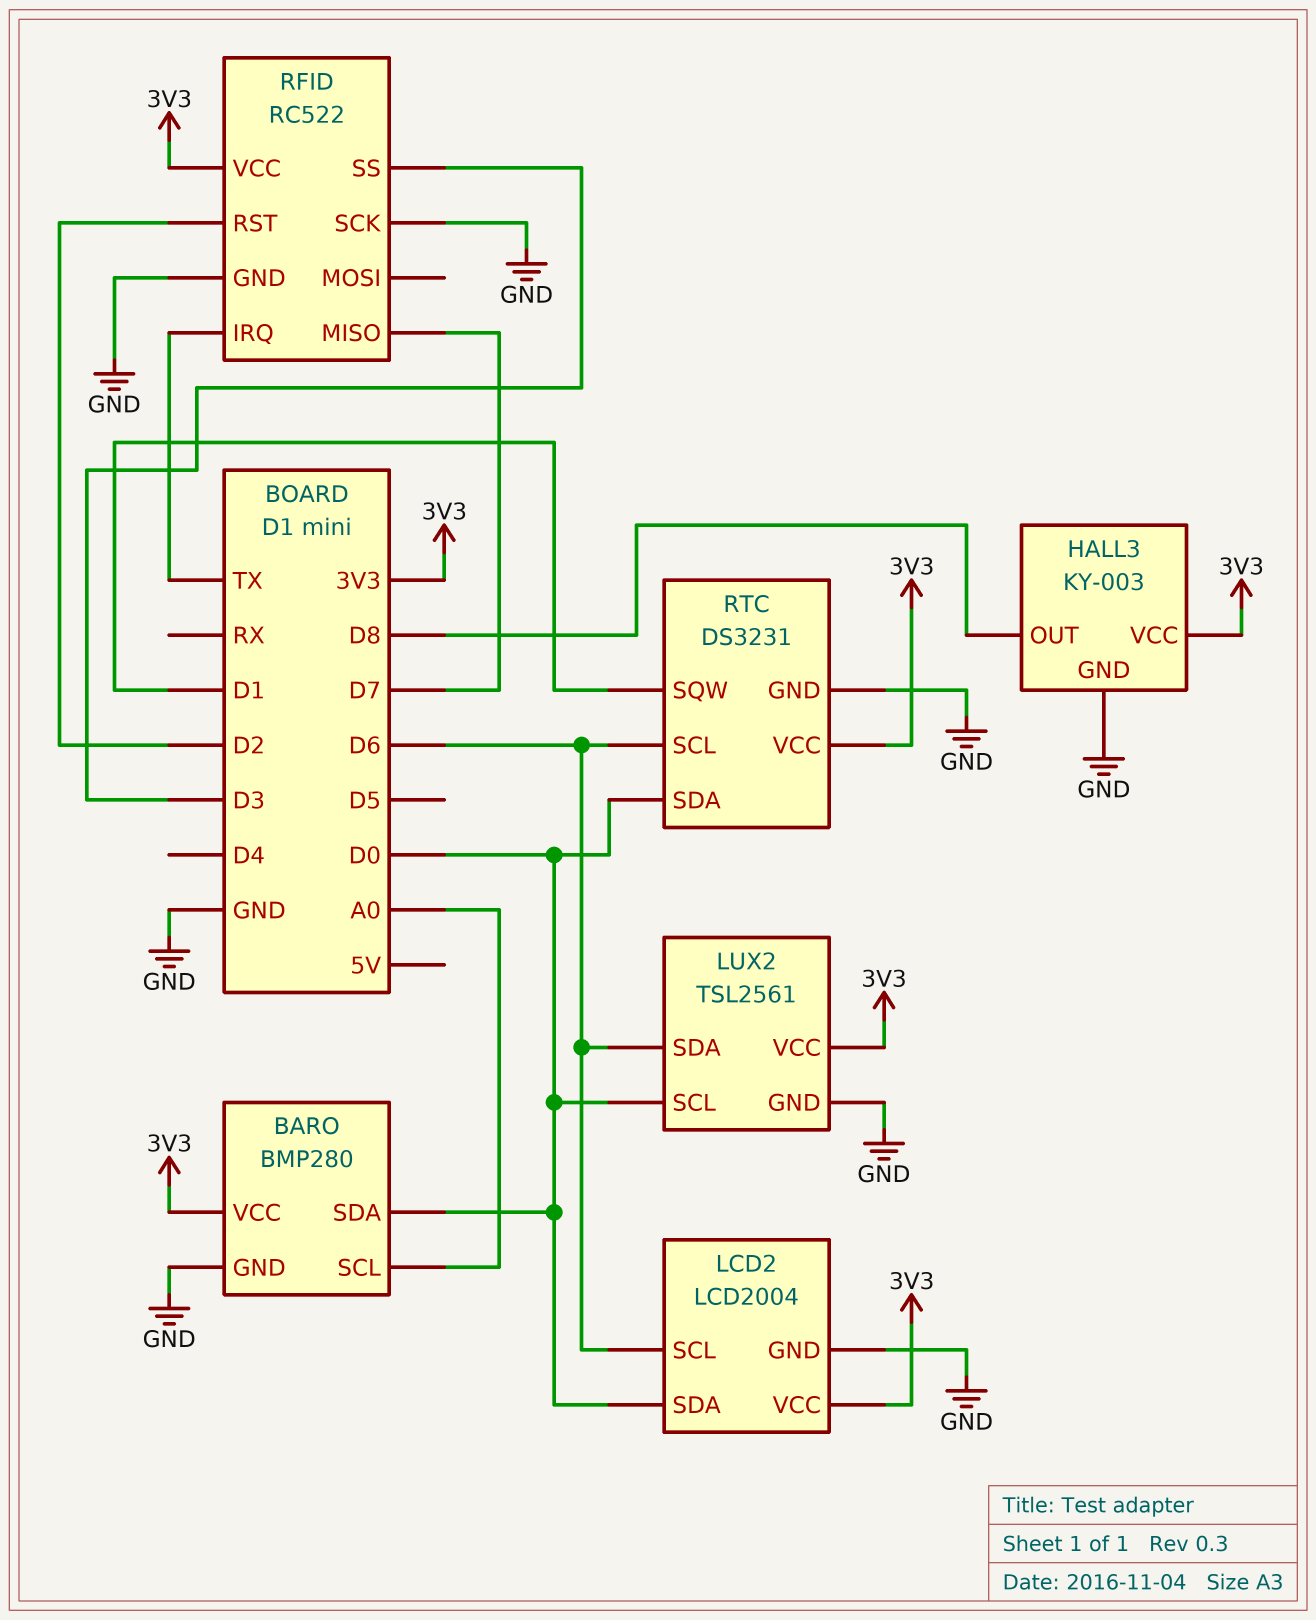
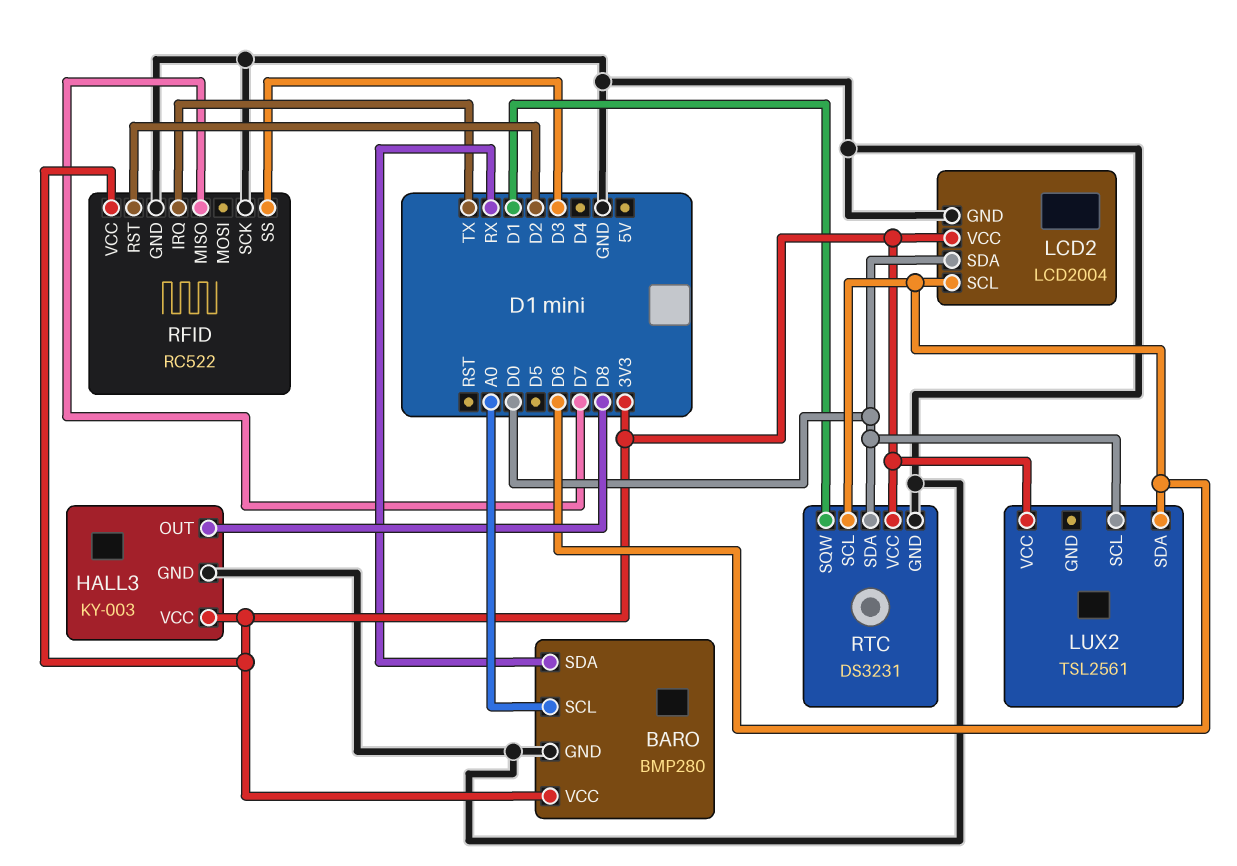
BARO pin SDA: D0 -> RX
LUX2 pin GND: GND -> none

